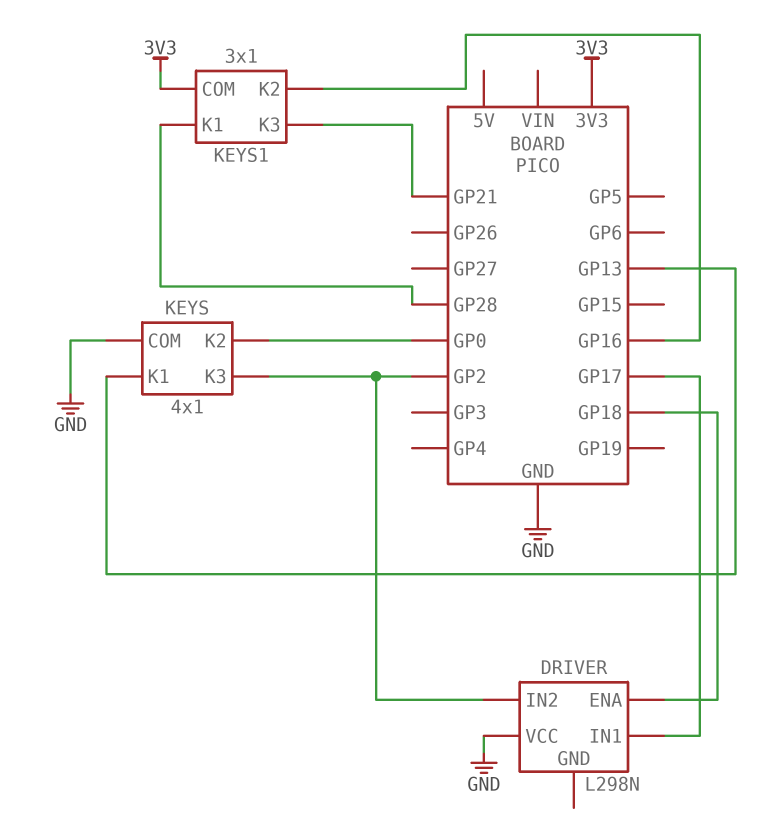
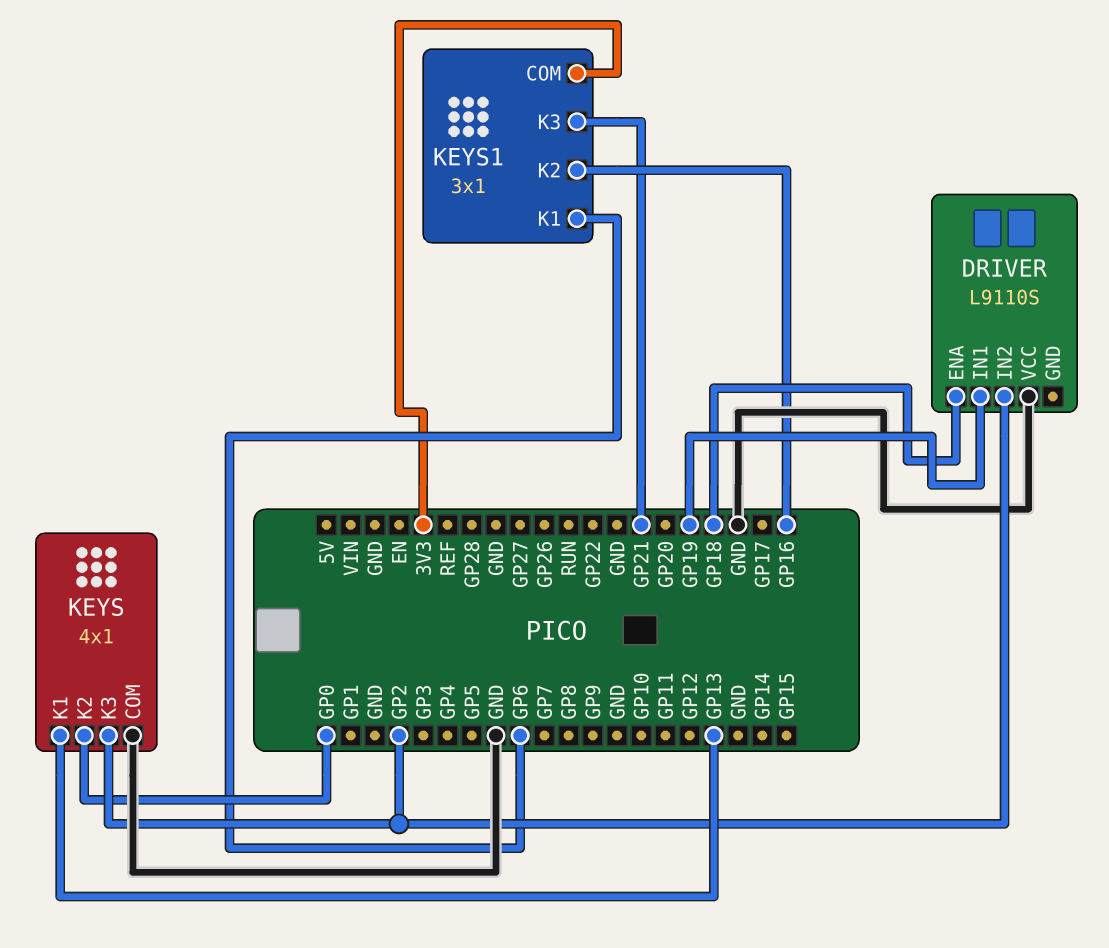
DRIVER: L298N -> L9110S
DRIVER pin IN1: GP17 -> GP19
KEYS1 pin K1: GP28 -> GP6

